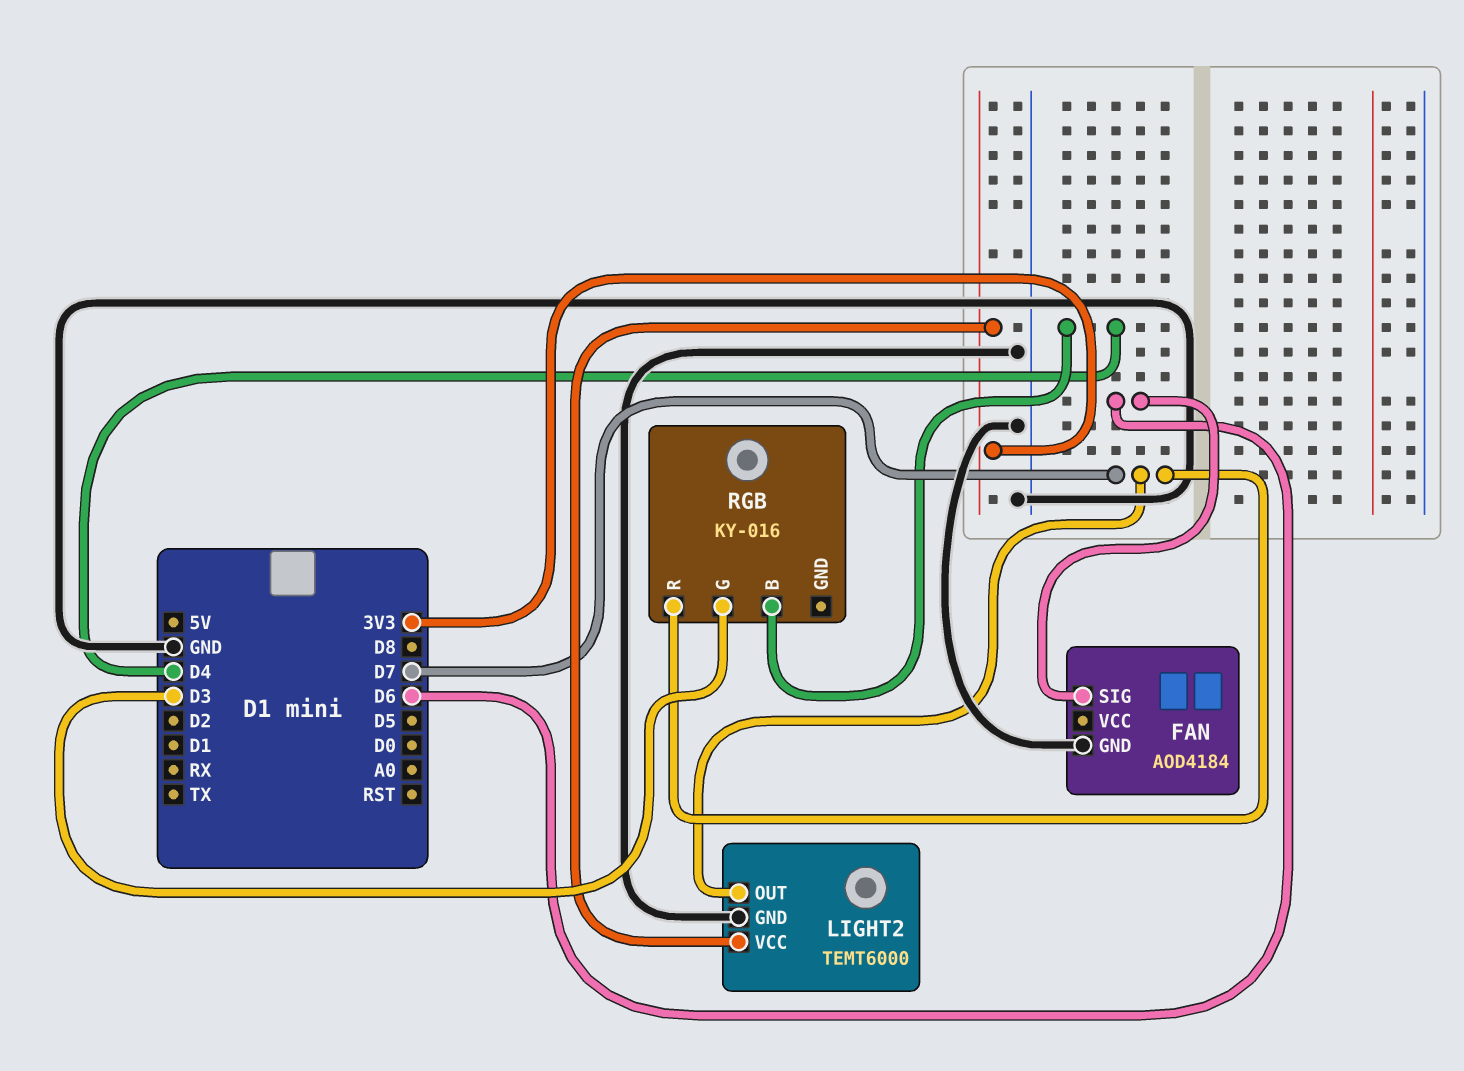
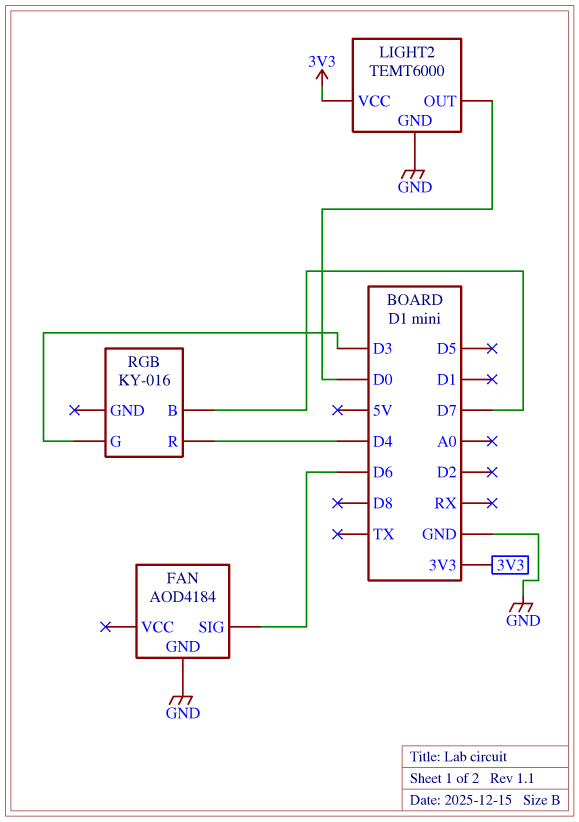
LIGHT2 pin OUT: D7 -> D0
RGB pin B: D4 -> D7
RGB pin R: D7 -> D4

